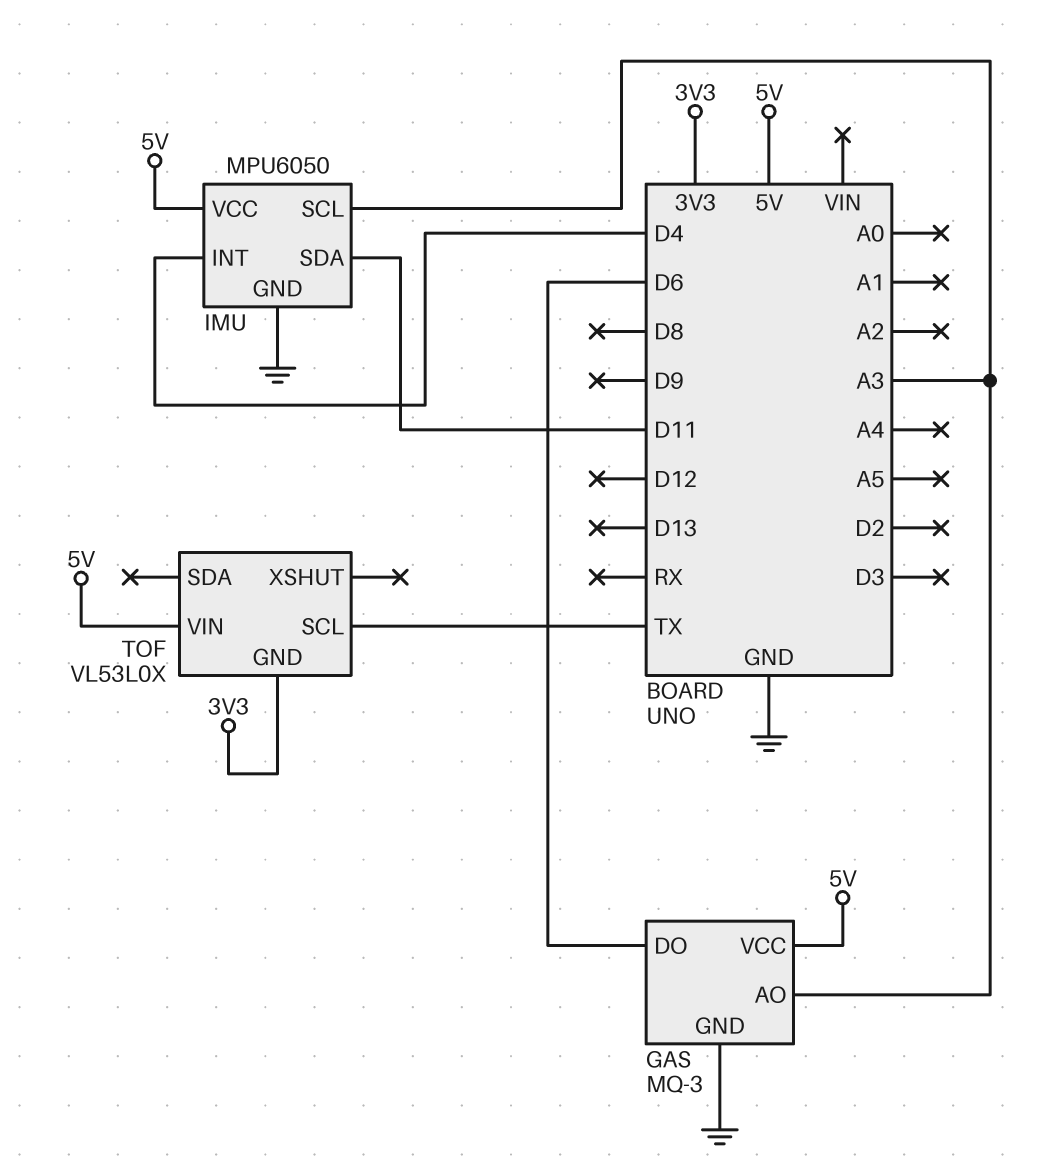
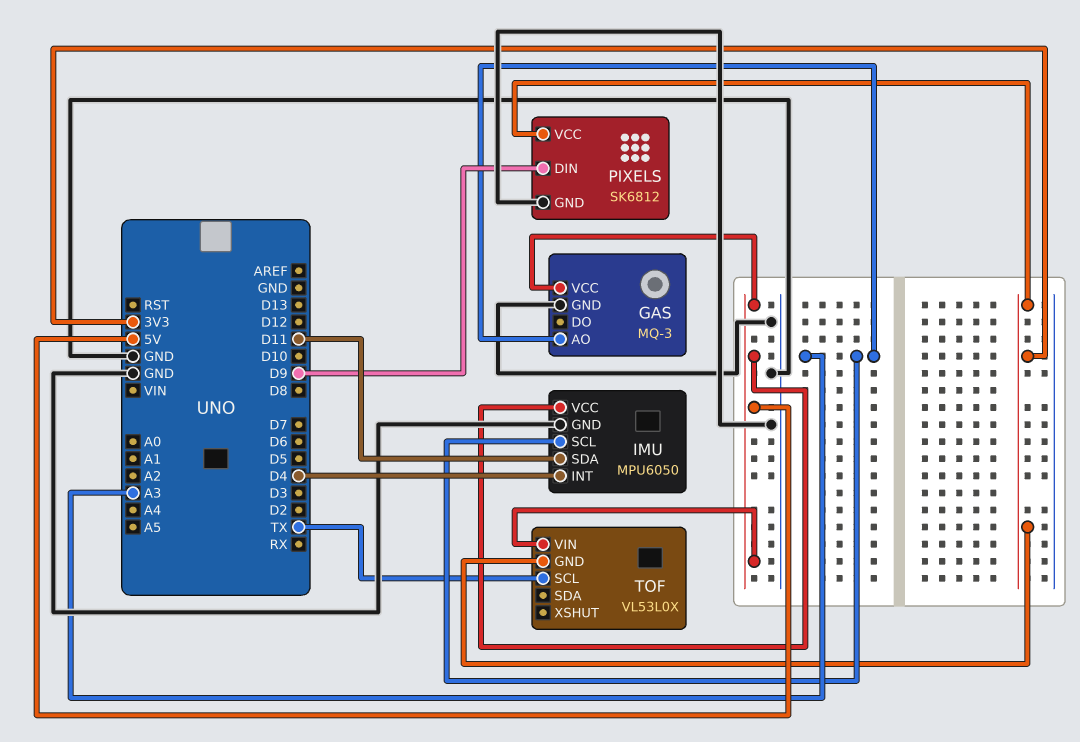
GAS pin DO: D6 -> none
PIXELS: none -> SK6812
PIXELS pin DIN: none -> D9
PIXELS pin GND: none -> GND
PIXELS pin VCC: none -> 3V3

